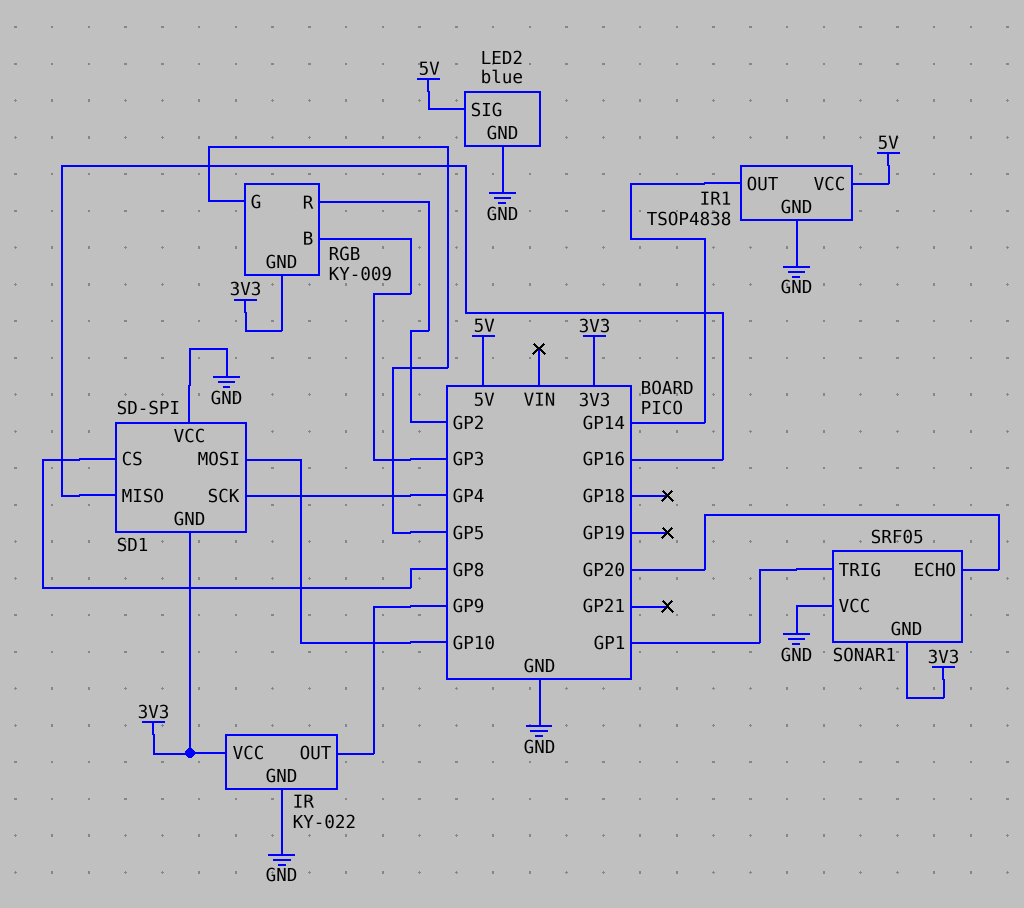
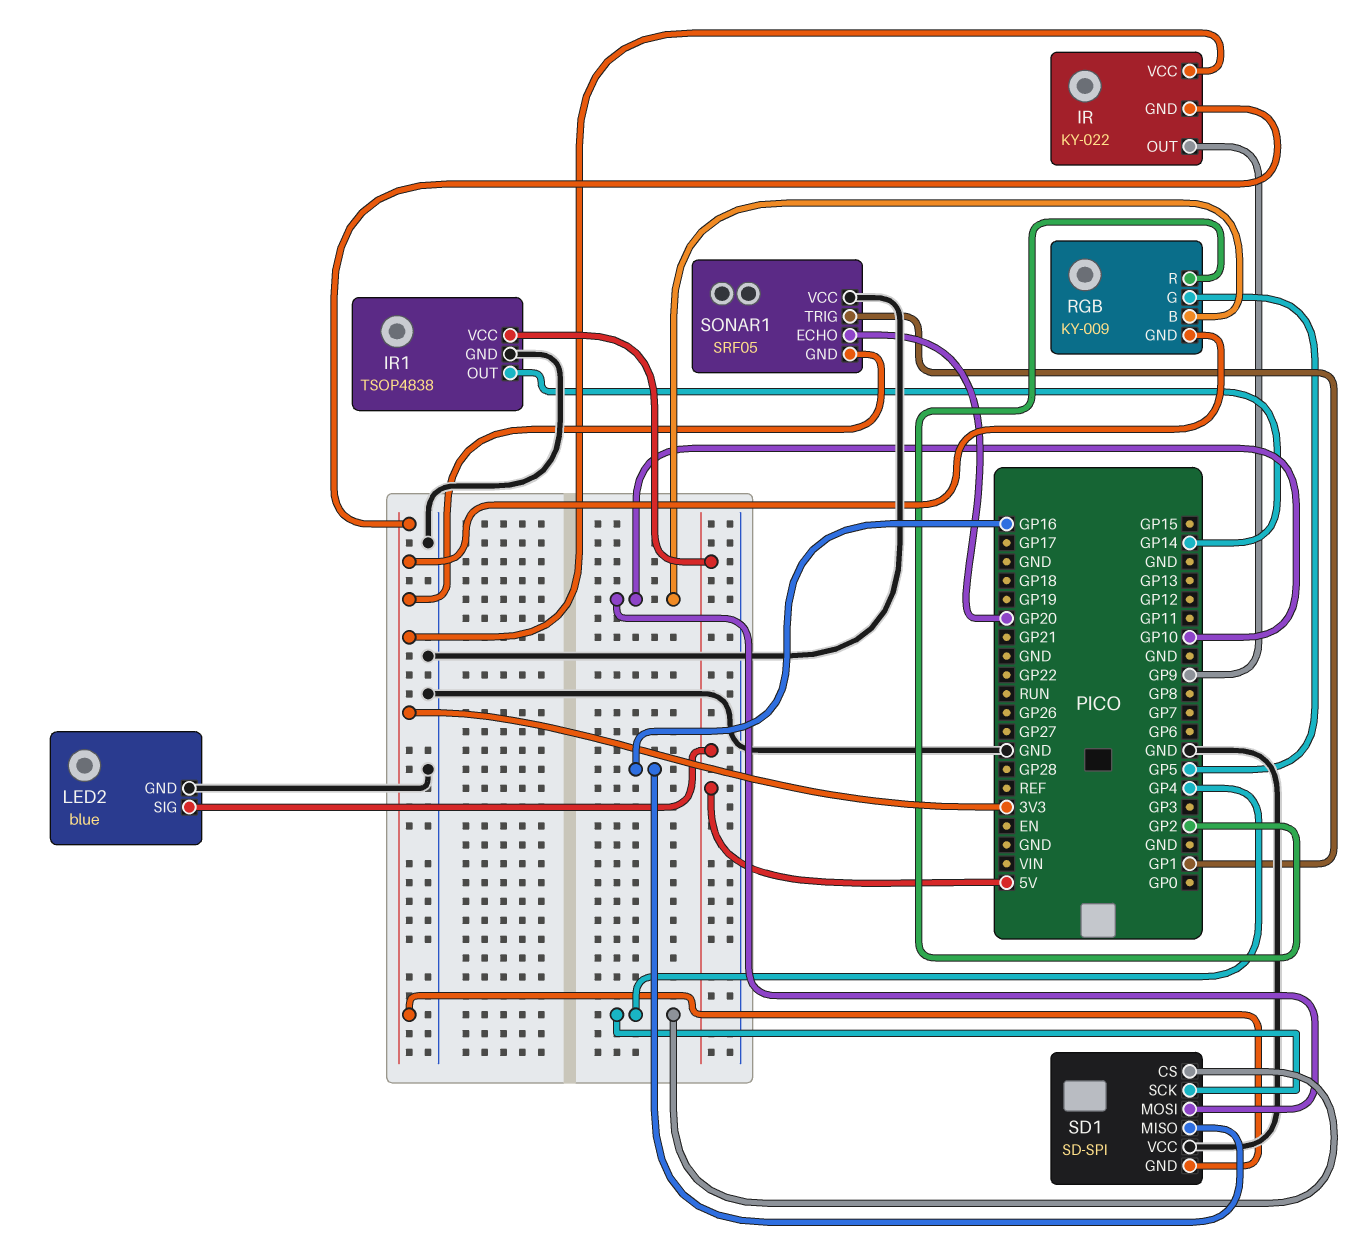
IR pin GND: GND -> 3V3
RGB pin B: GP3 -> GP10
SD1 pin CS: GP8 -> GP4

